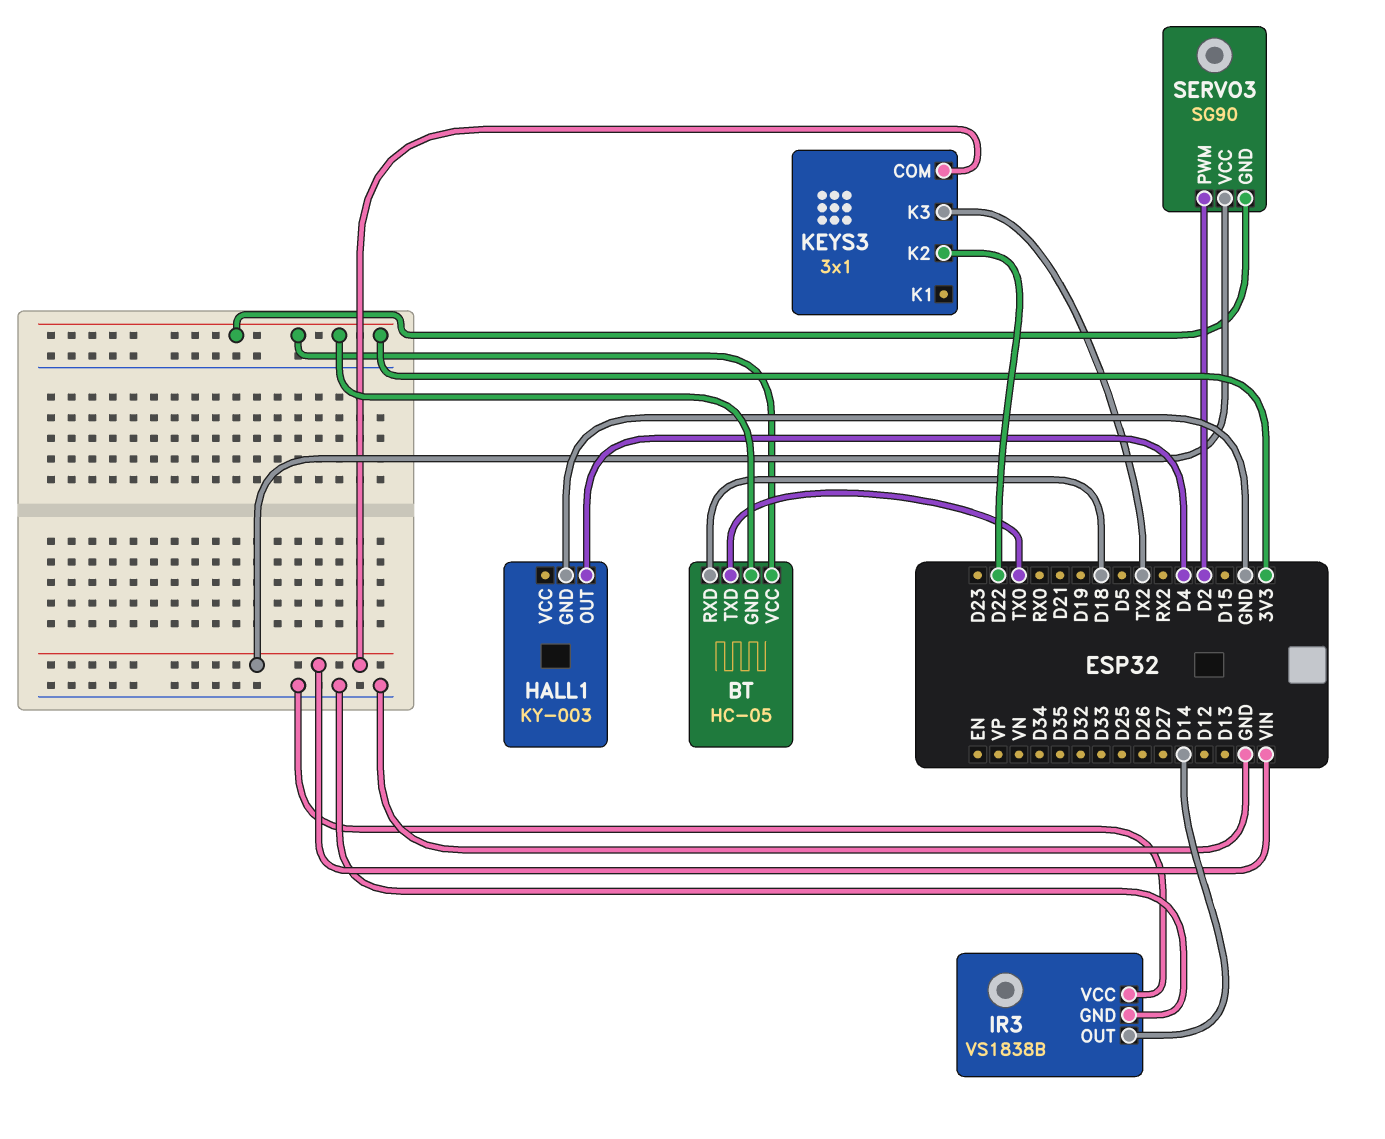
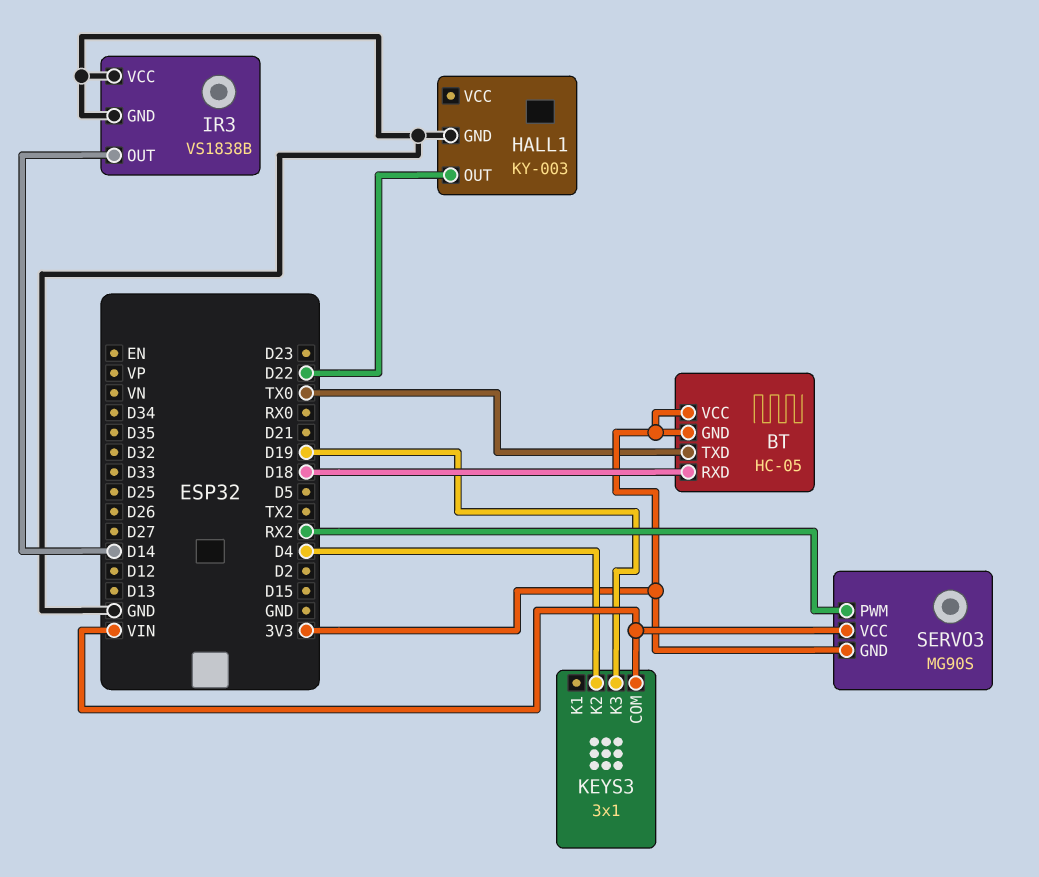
HALL1 pin OUT: D4 -> D22
KEYS3 pin K2: D22 -> D4
KEYS3 pin K3: TX2 -> D19
SERVO3: SG90 -> MG90S
SERVO3 pin PWM: D2 -> RX2

